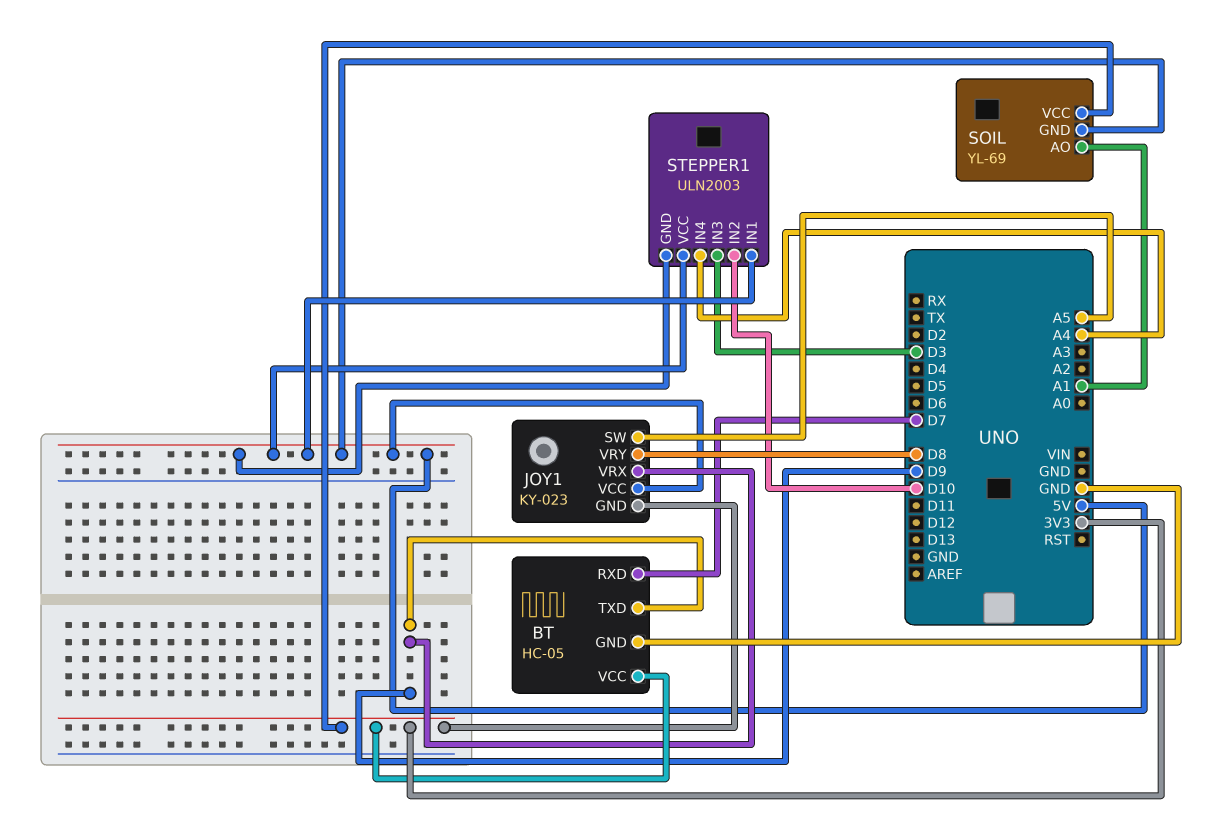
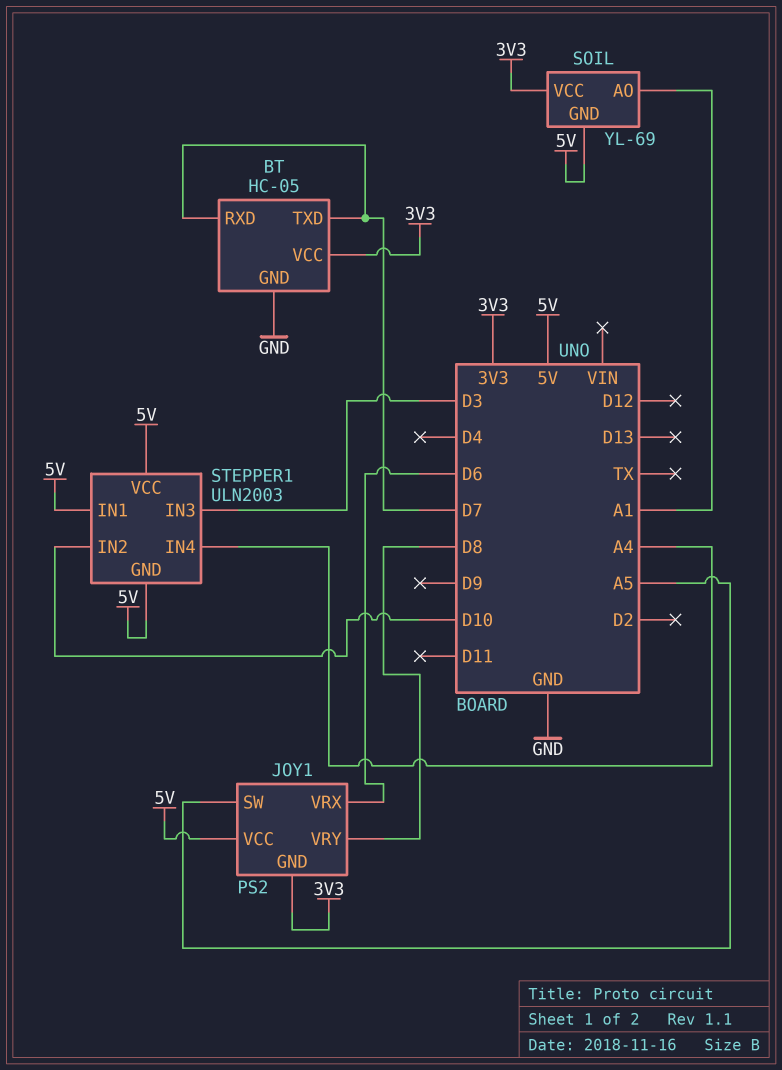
BT pin TXD: D9 -> D7
JOY1: KY-023 -> PS2
JOY1 pin VRX: D9 -> D6

